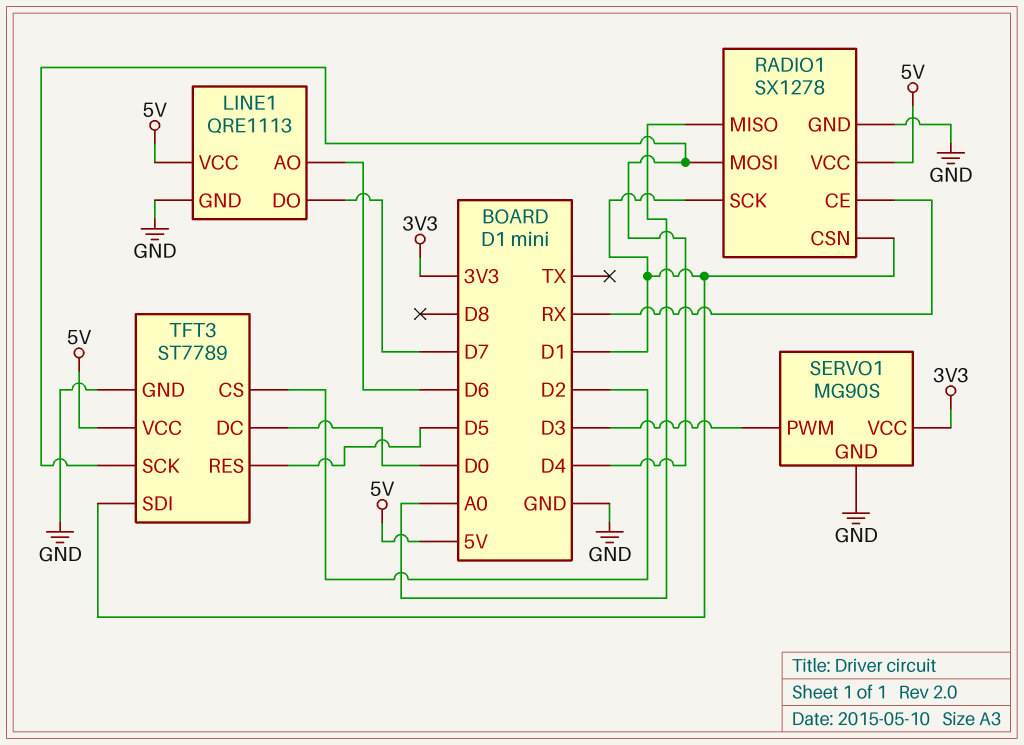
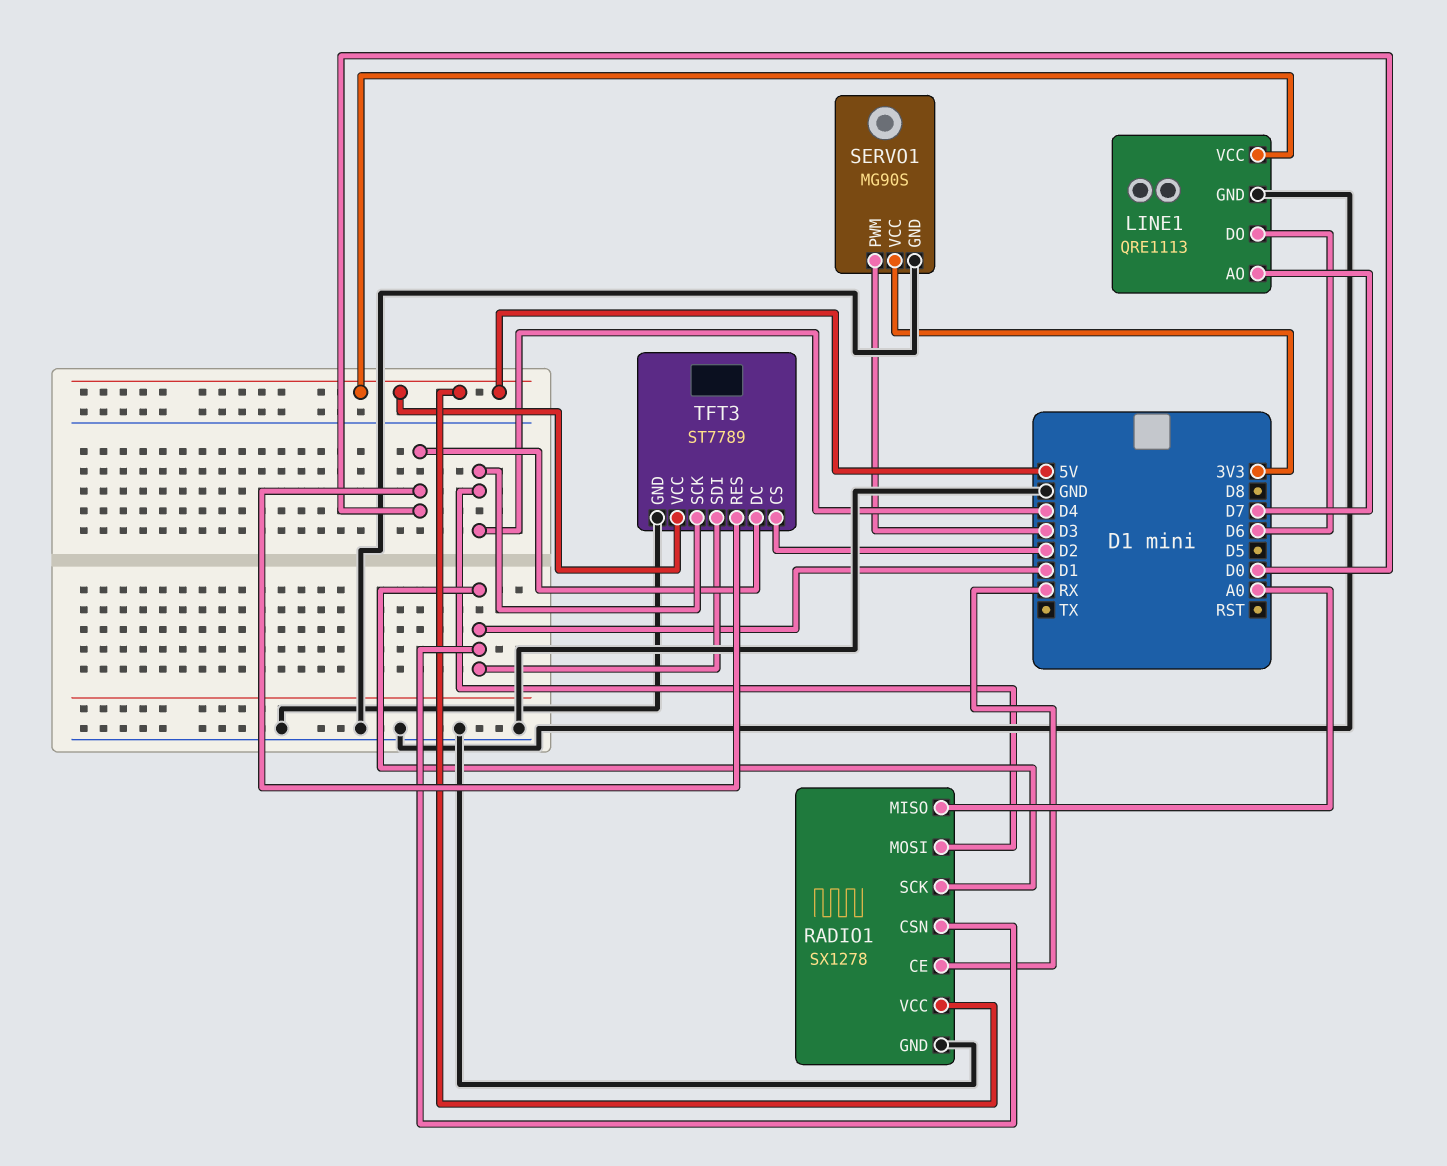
LINE1 pin AO: D6 -> D7
LINE1 pin DO: D7 -> D6
TFT3 pin RES: D5 -> D0

